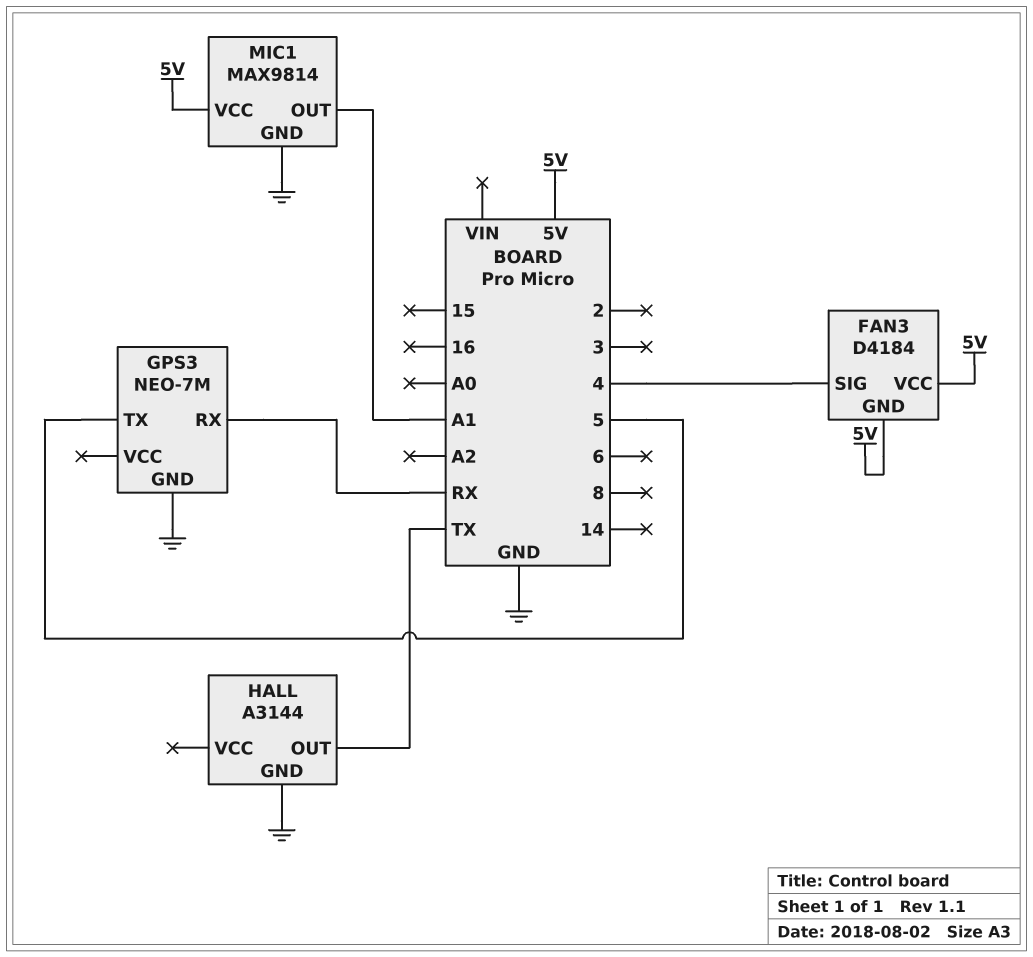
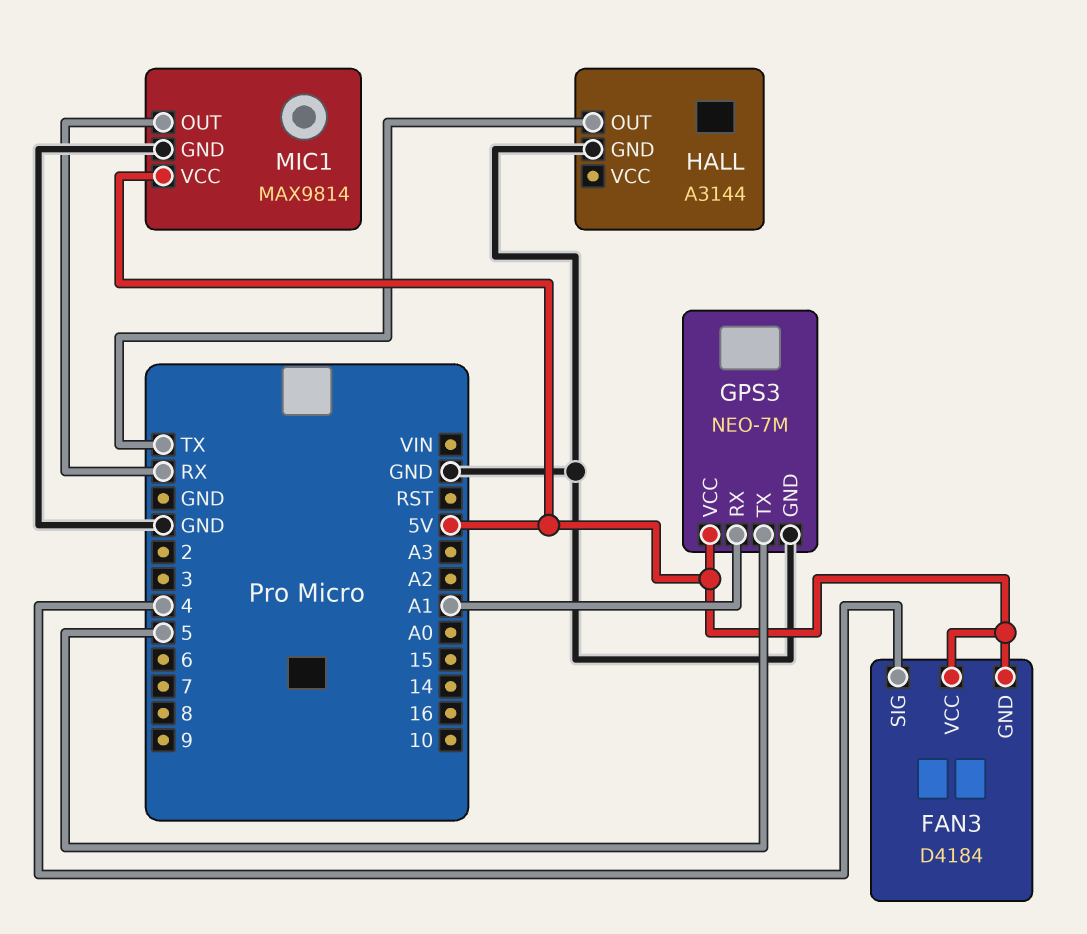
GPS3 pin RX: RX -> A1
GPS3 pin VCC: none -> 5V
MIC1 pin OUT: A1 -> RX

